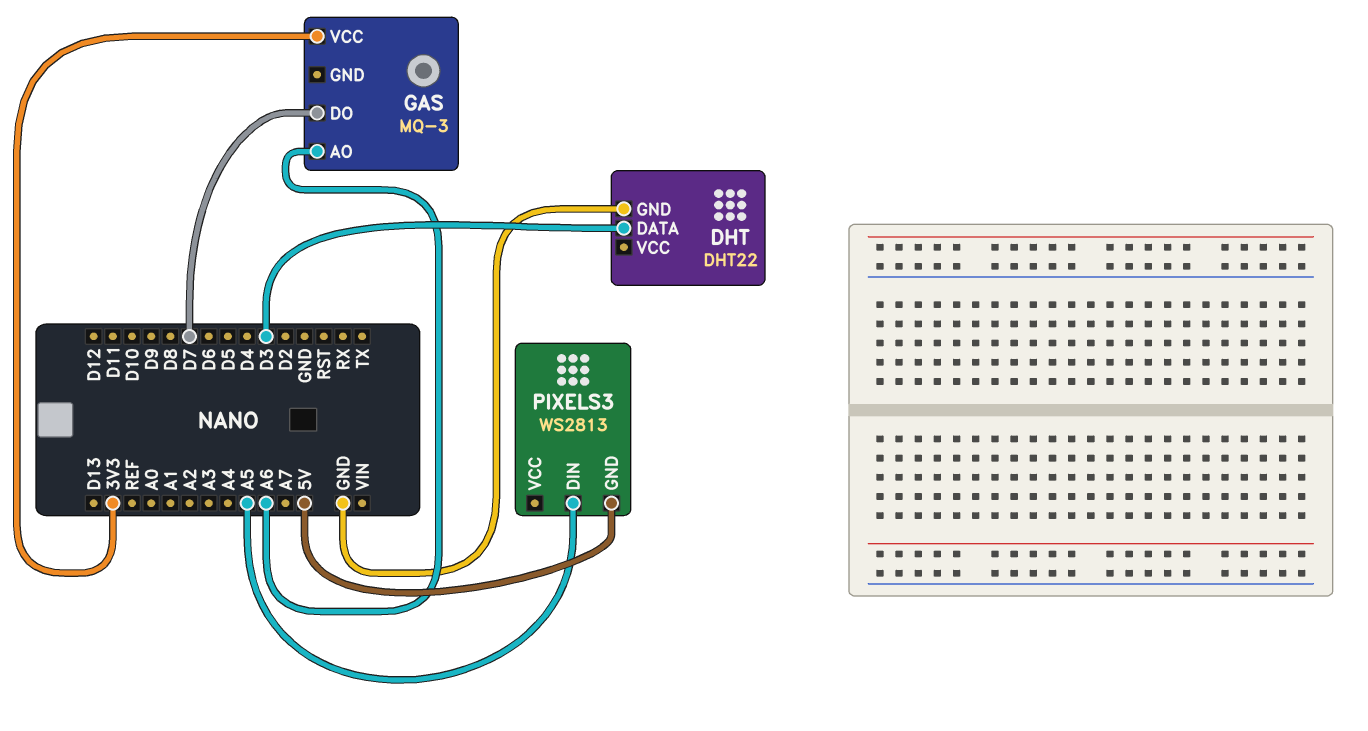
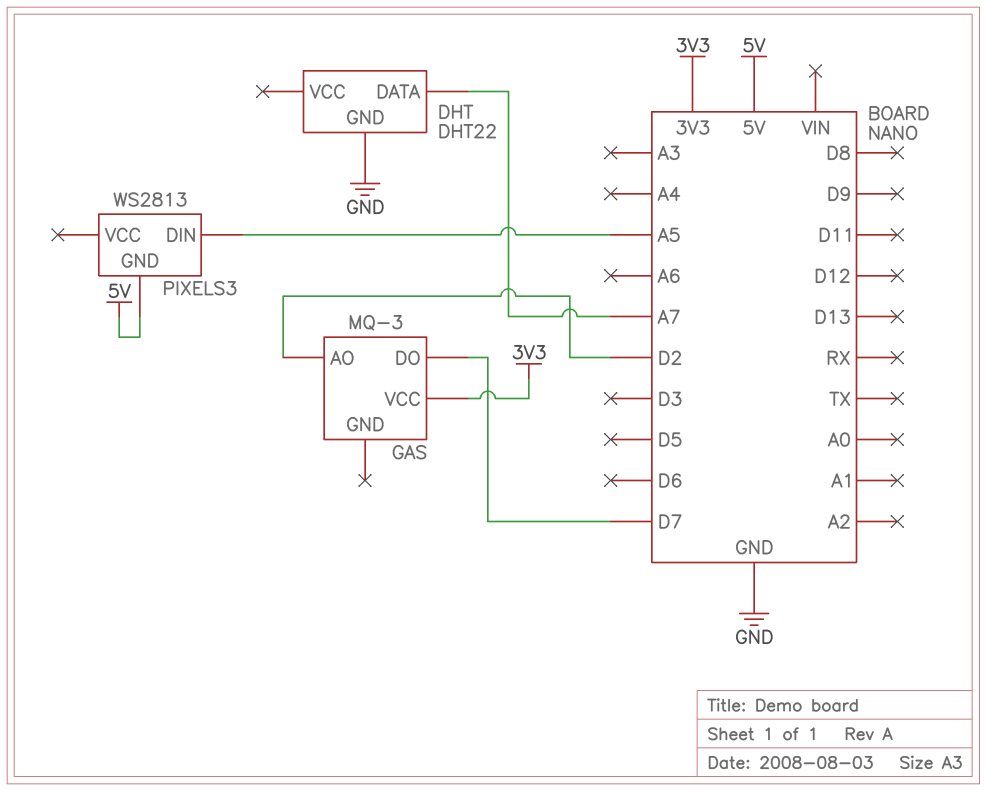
DHT pin DATA: D3 -> A7
GAS pin AO: A6 -> D2

